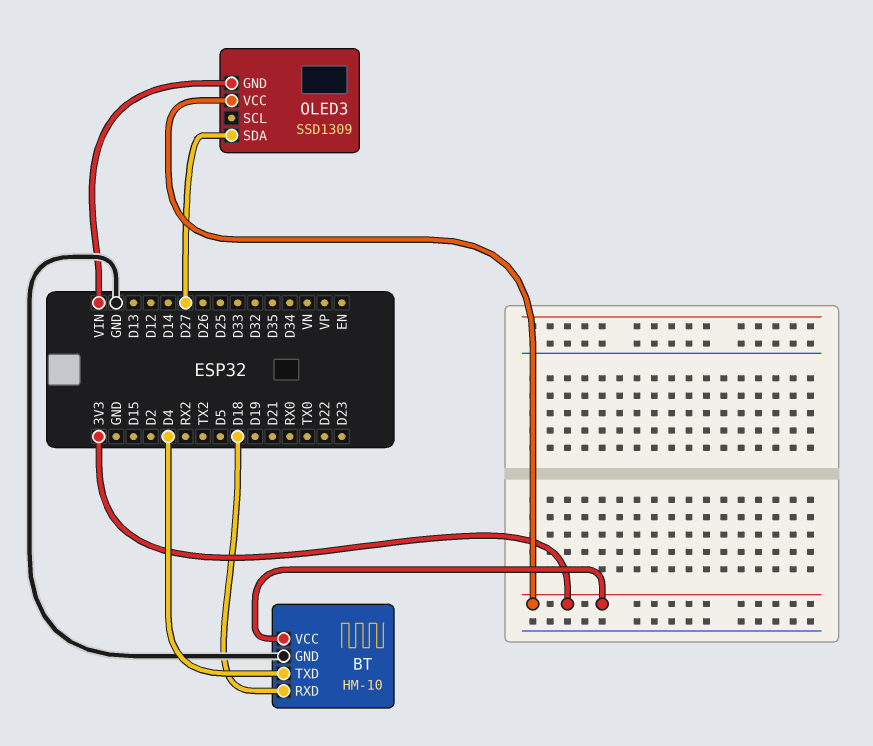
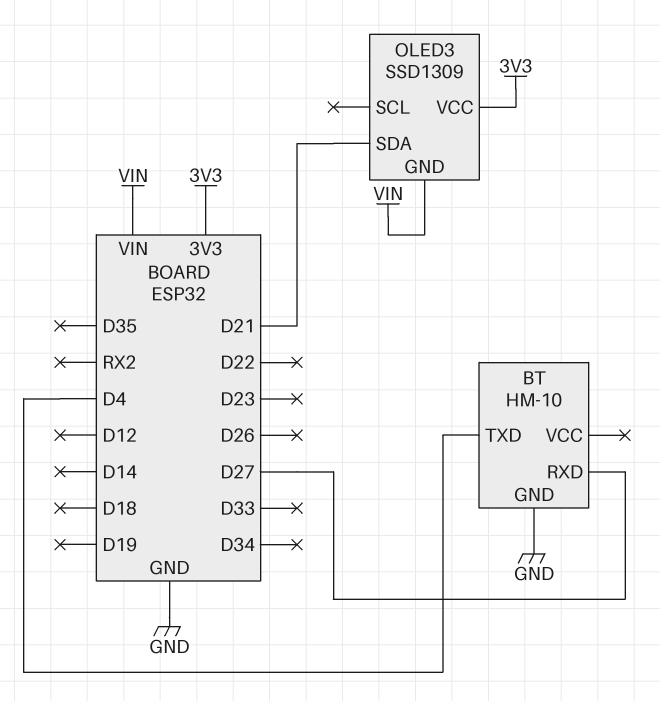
BT pin RXD: D18 -> D27
BT pin VCC: 3V3 -> none
OLED3 pin SDA: D27 -> D21

